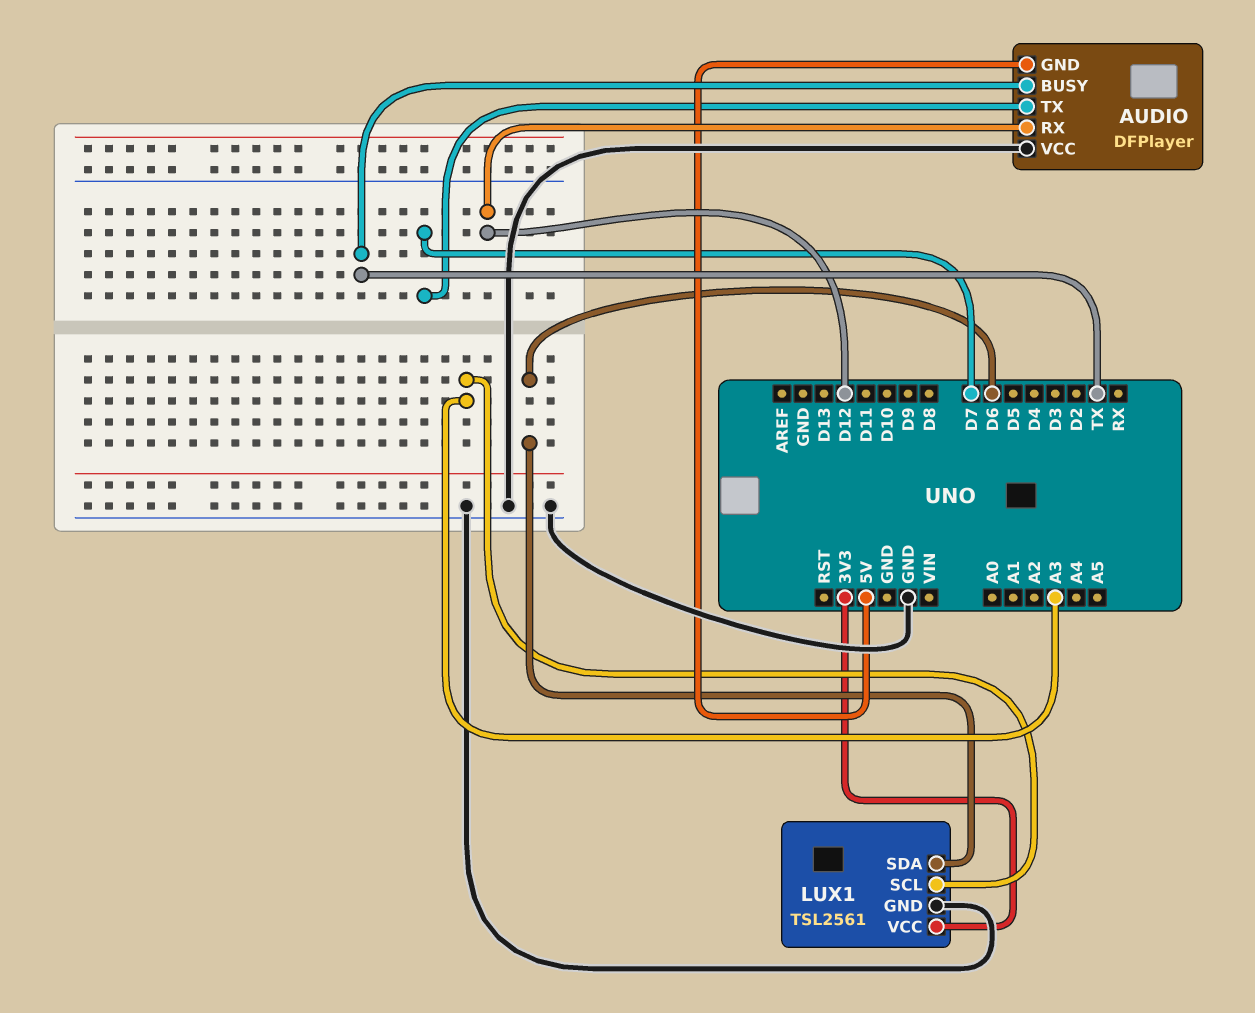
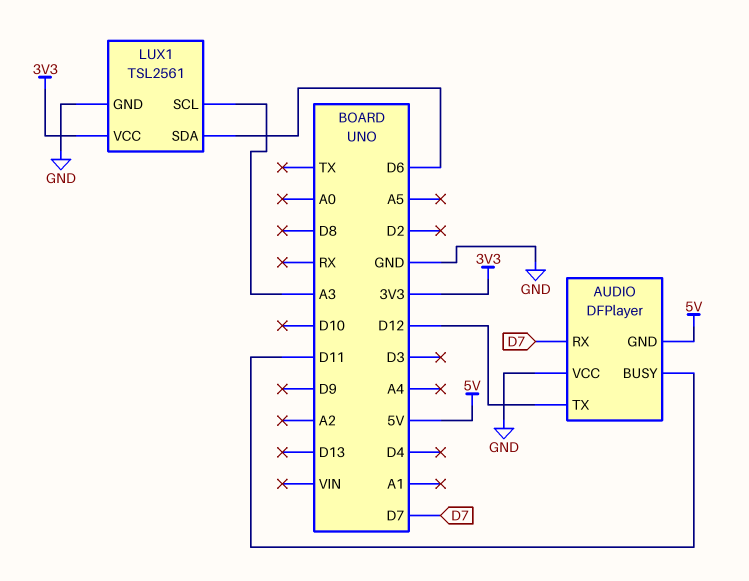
AUDIO pin BUSY: TX -> D11
AUDIO pin RX: D12 -> D7
AUDIO pin TX: D7 -> D12

